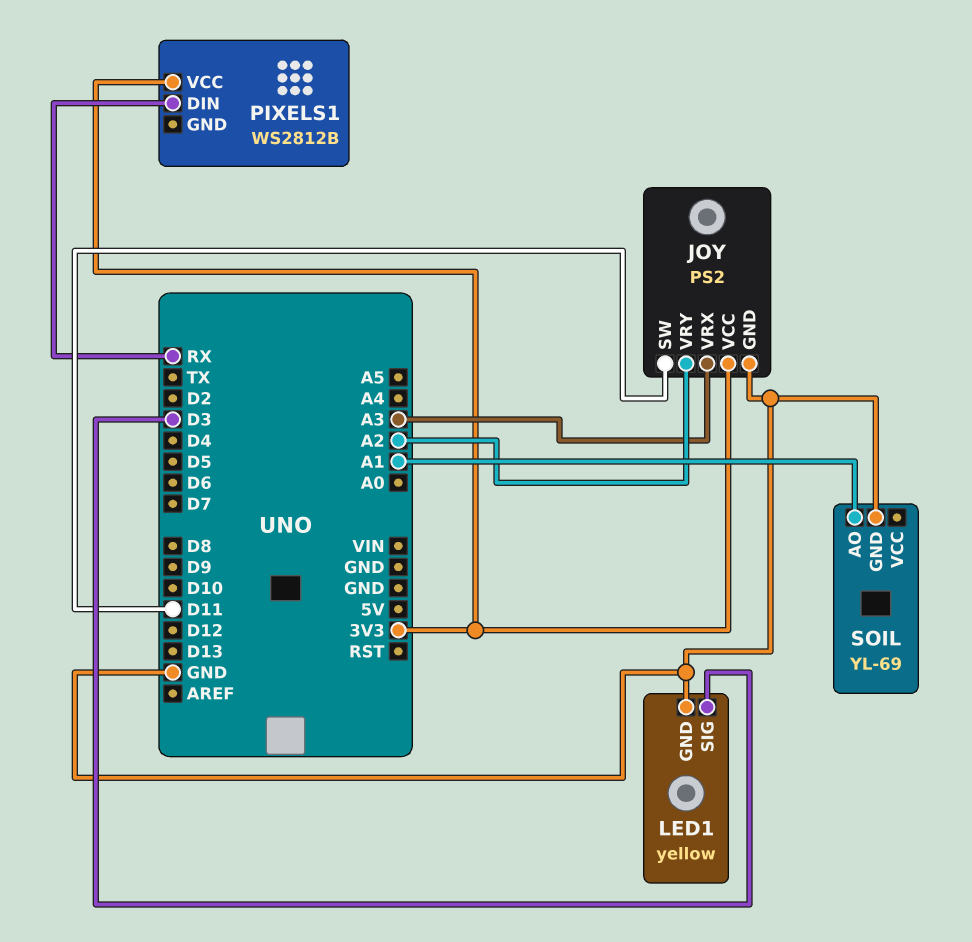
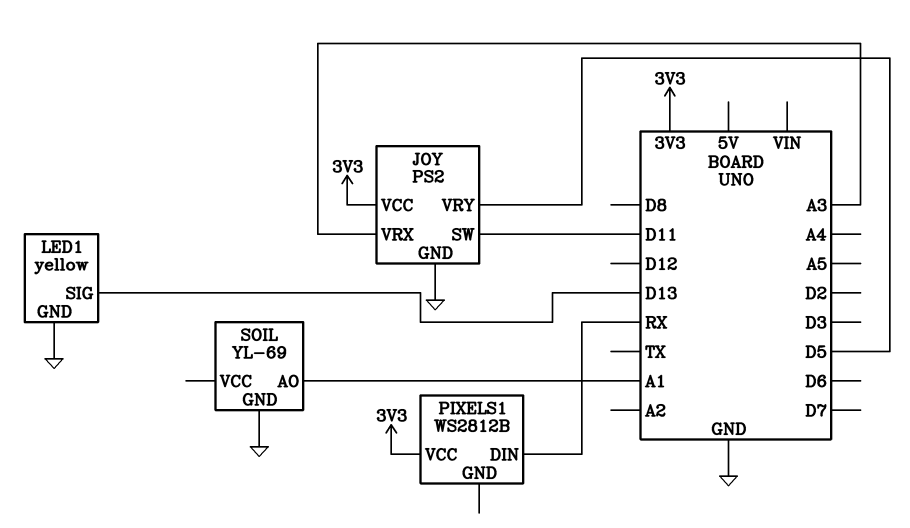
JOY pin VRY: A2 -> D5
LED1 pin SIG: D3 -> D13

